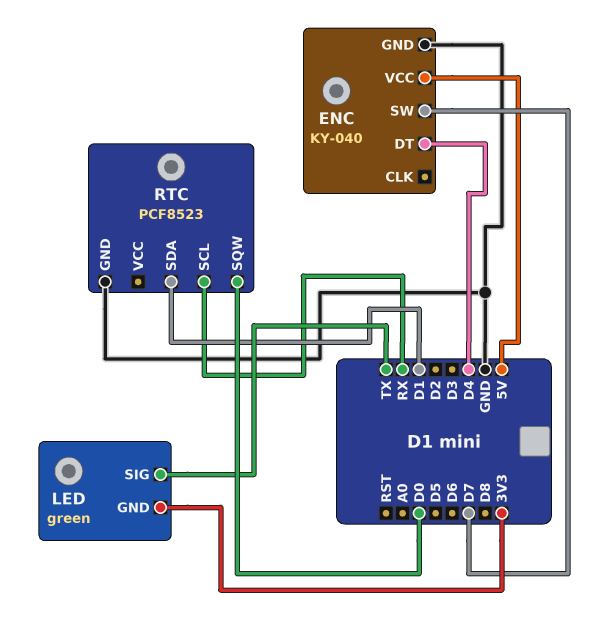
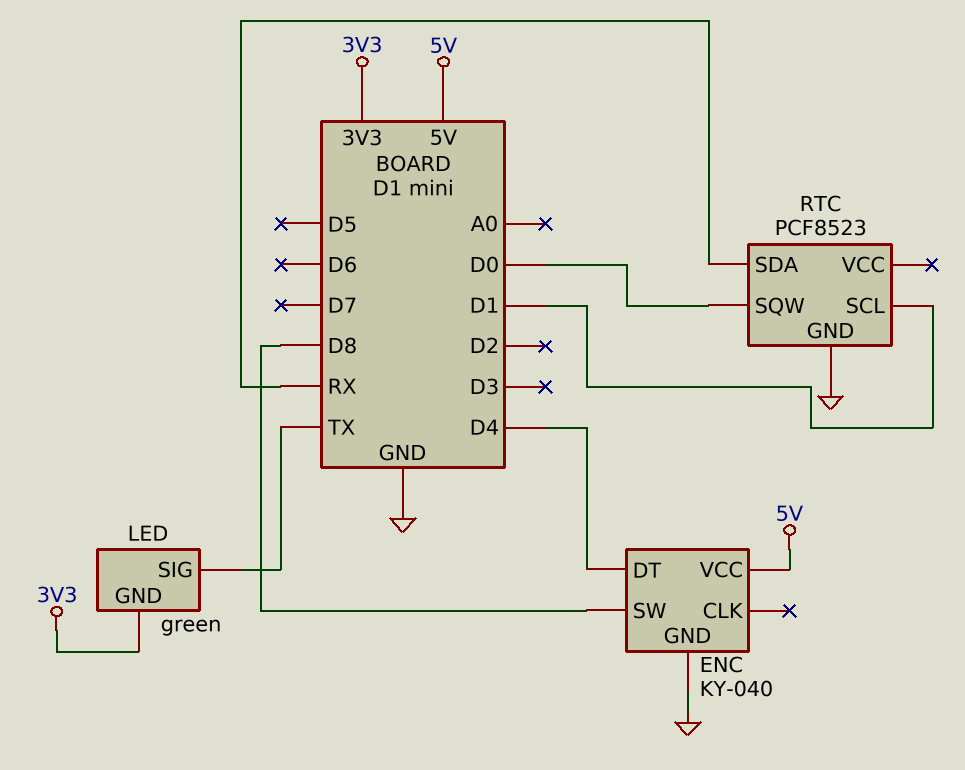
ENC pin SW: D7 -> D8
RTC pin SCL: RX -> D1
RTC pin SDA: D1 -> RX

